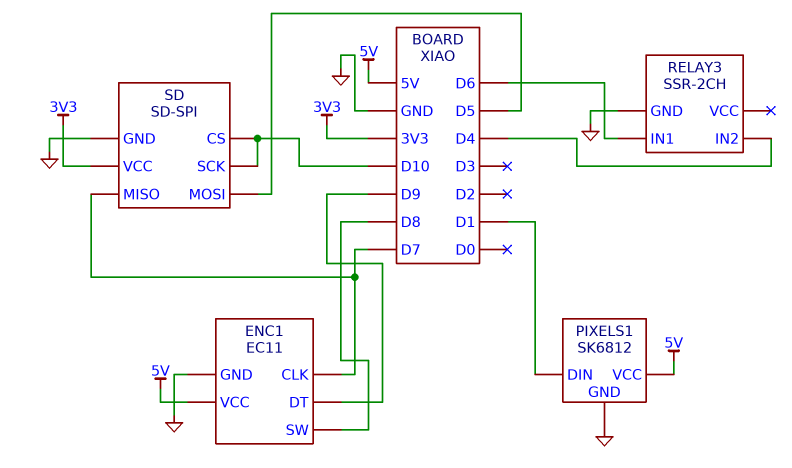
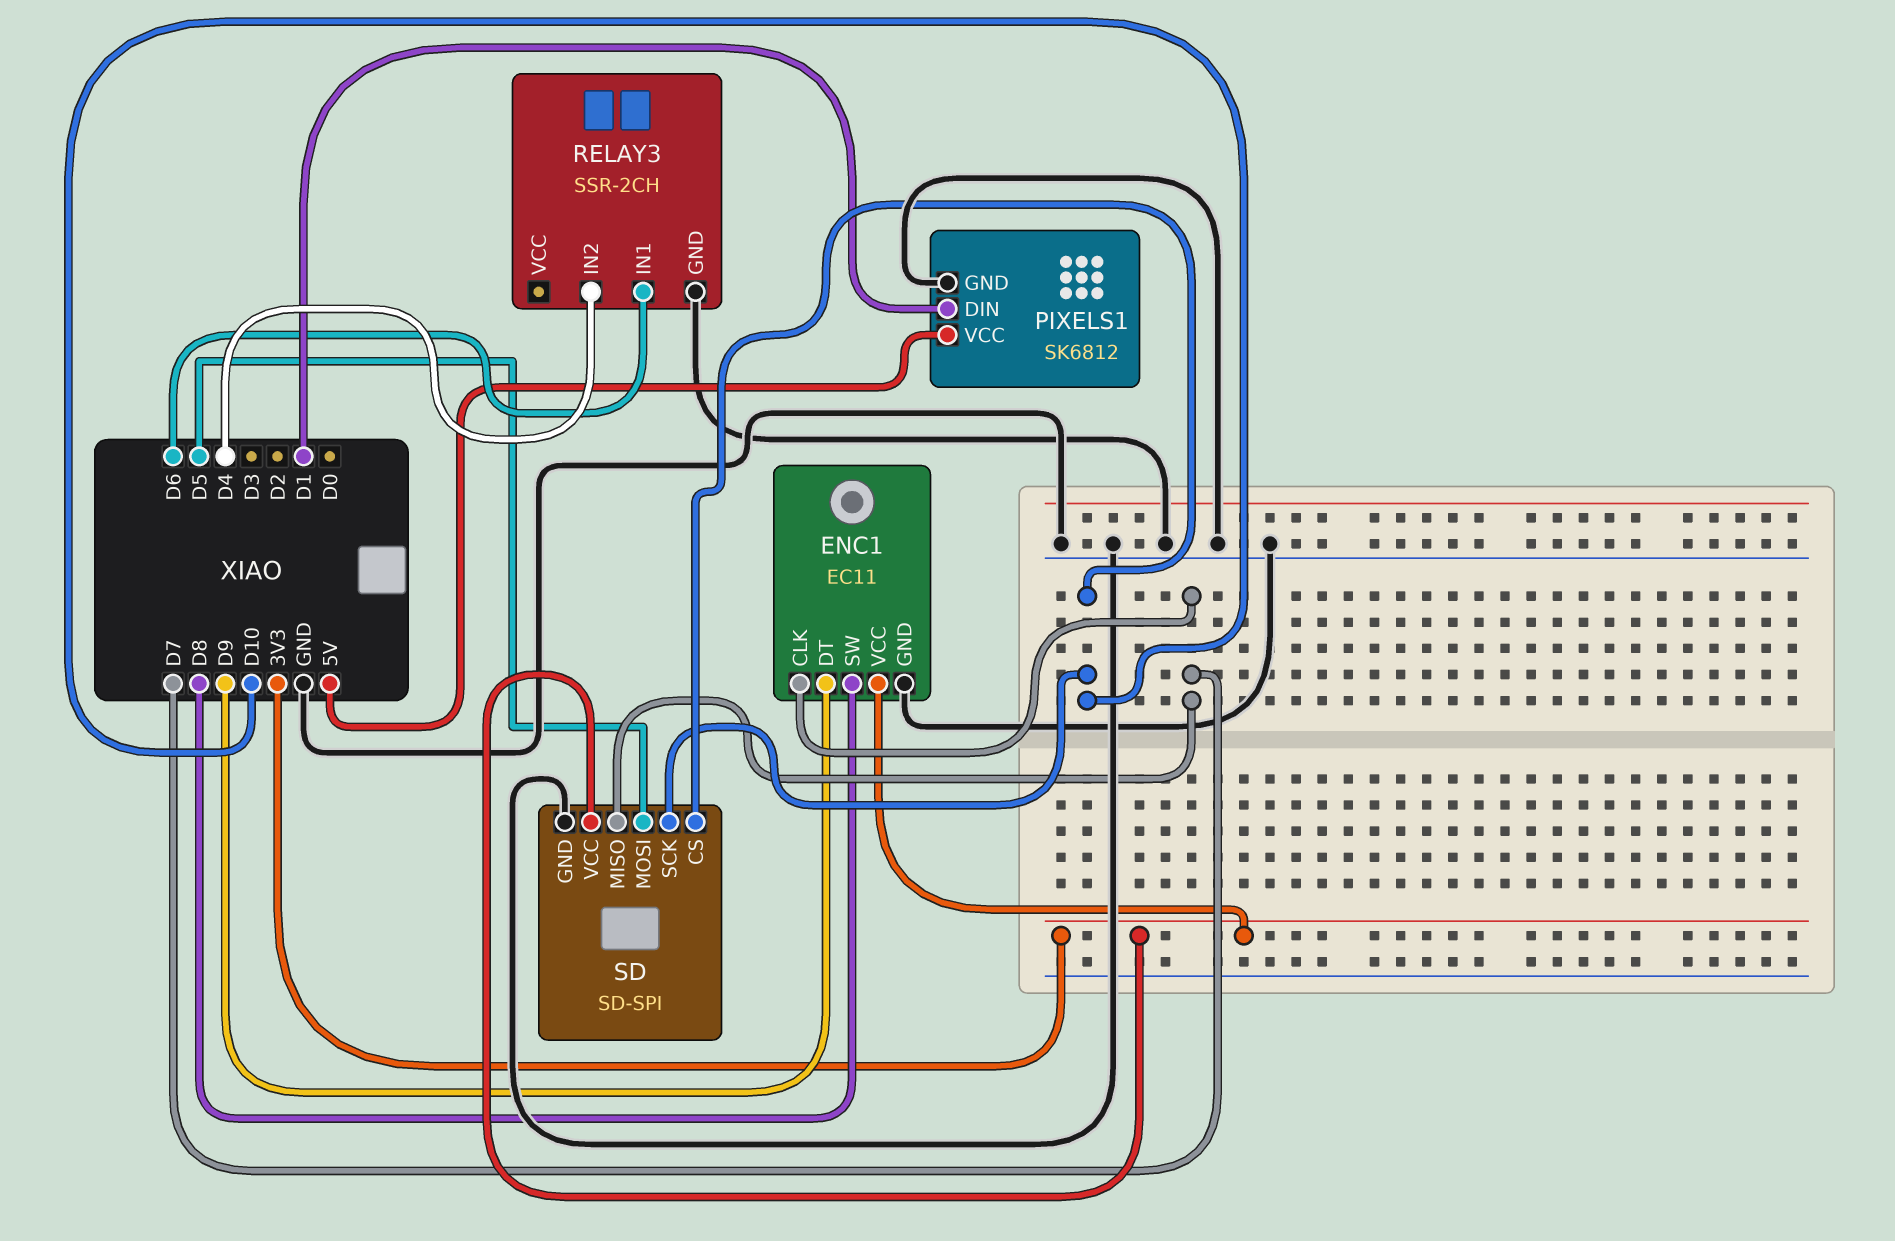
ENC1 pin VCC: 5V -> 3V3

